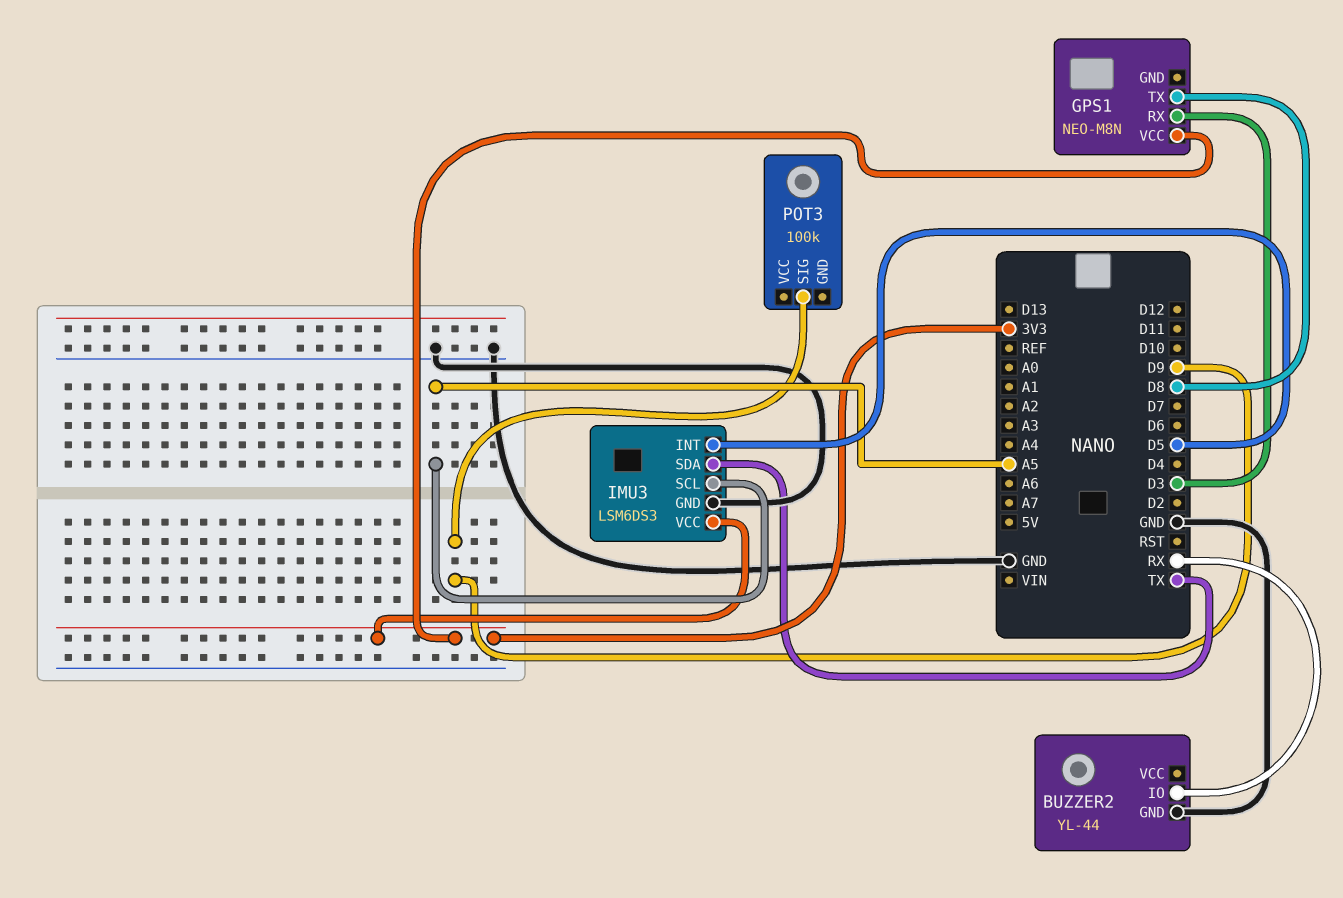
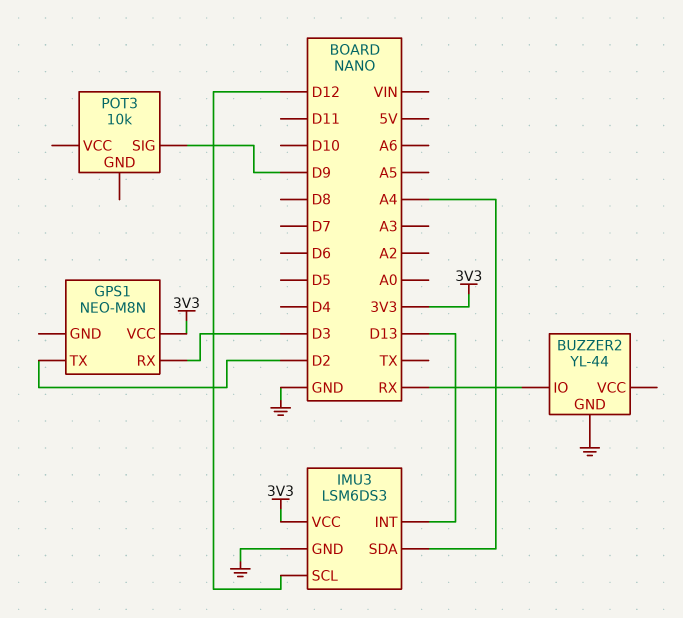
GPS1 pin TX: D8 -> D2
IMU3 pin INT: D5 -> D13
IMU3 pin SCL: A5 -> D12
IMU3 pin SDA: TX -> A4
POT3: 100k -> 10k

